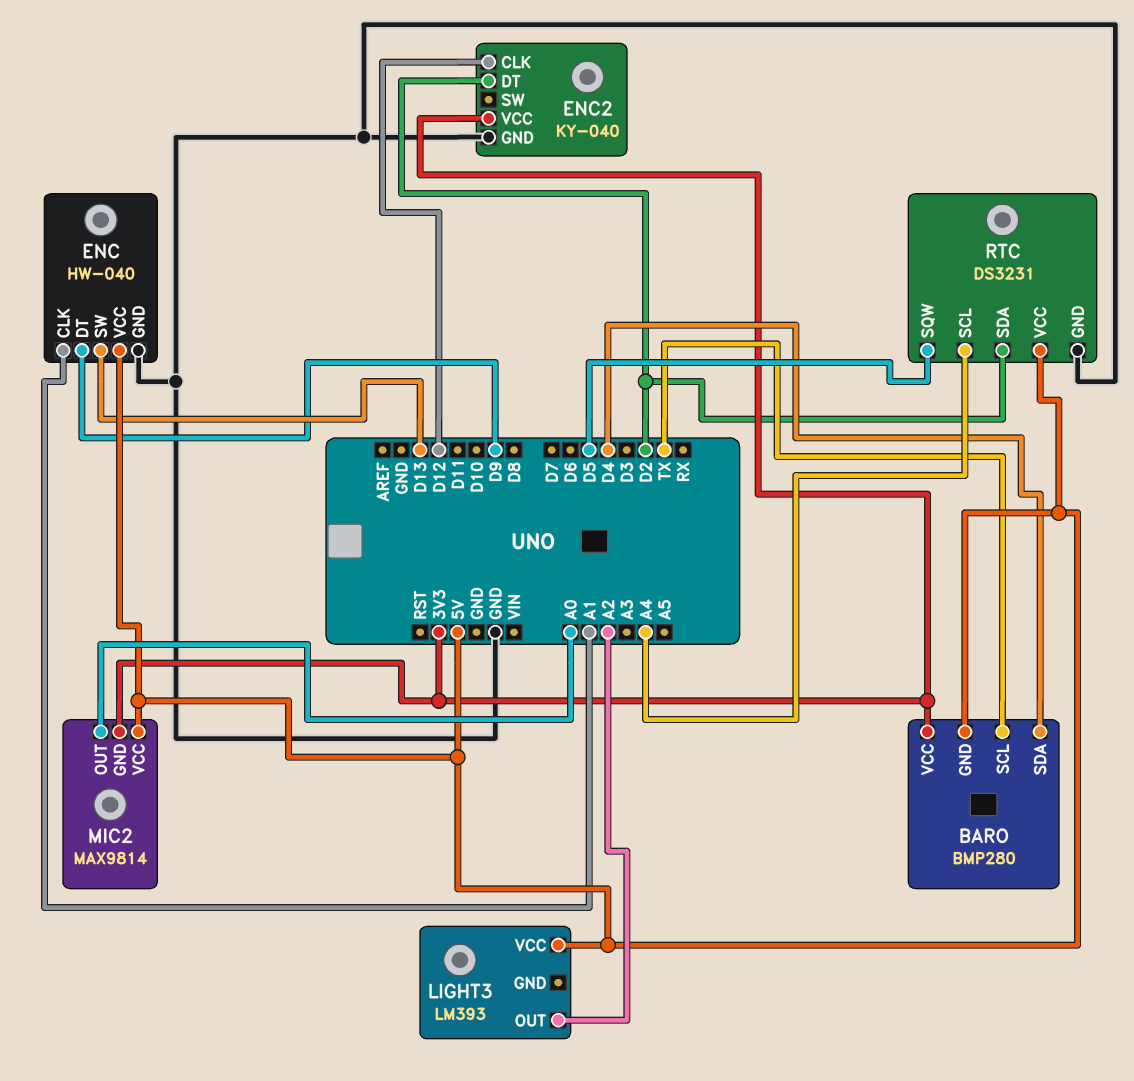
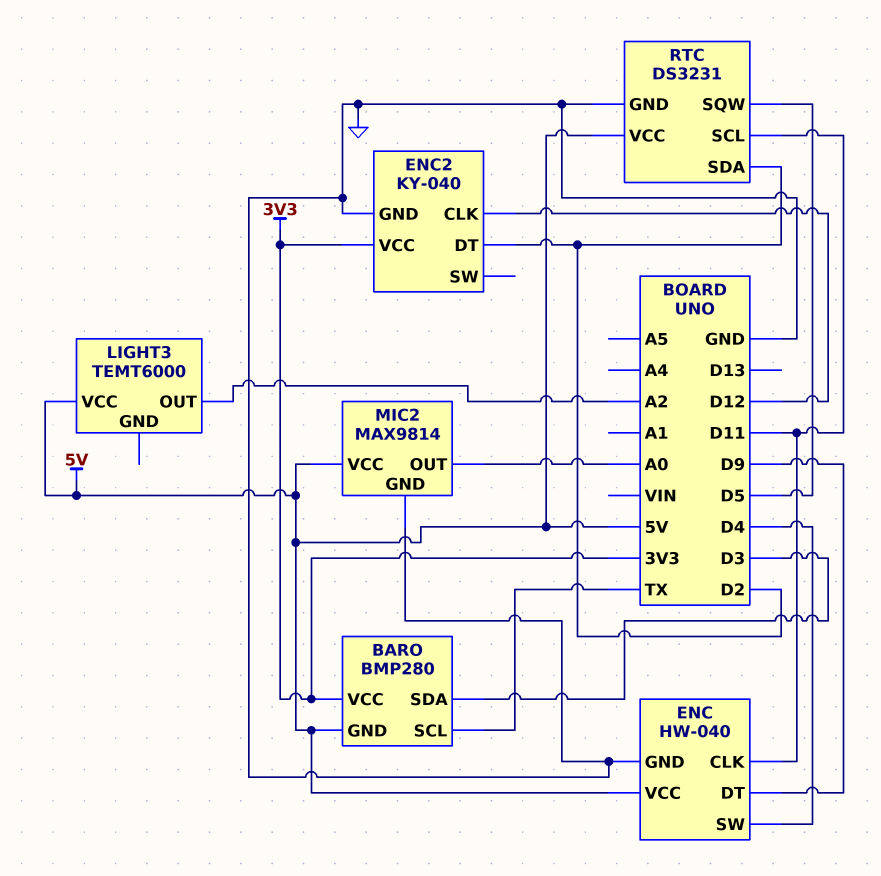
BARO pin SDA: D4 -> D3
ENC pin CLK: A1 -> D11
ENC pin SW: D13 -> D4
LIGHT3: LM393 -> TEMT6000
MIC2 pin GND: 3V3 -> GND
RTC pin SCL: A4 -> D11

